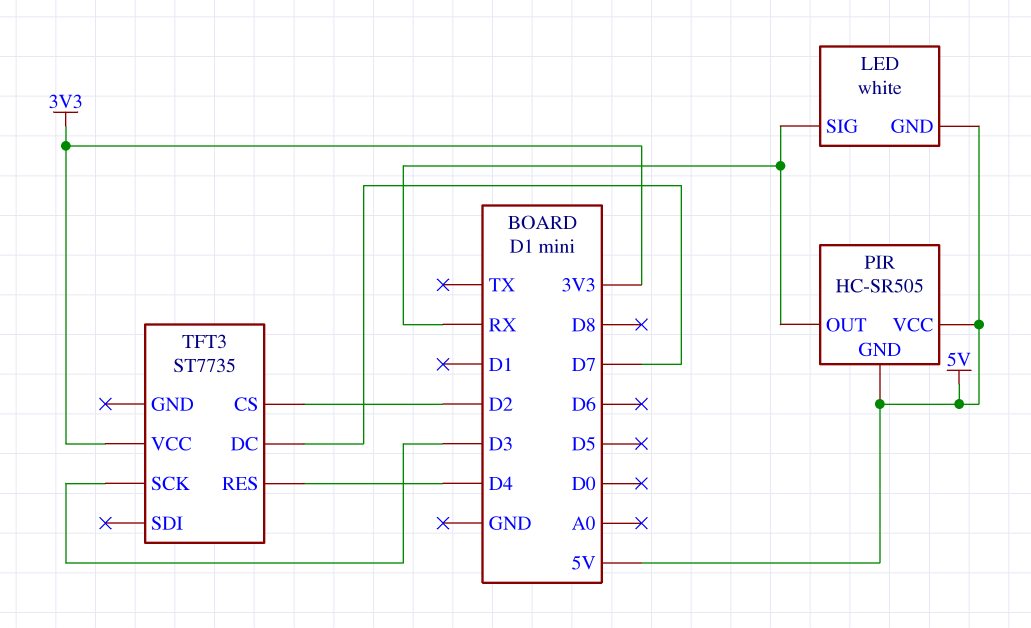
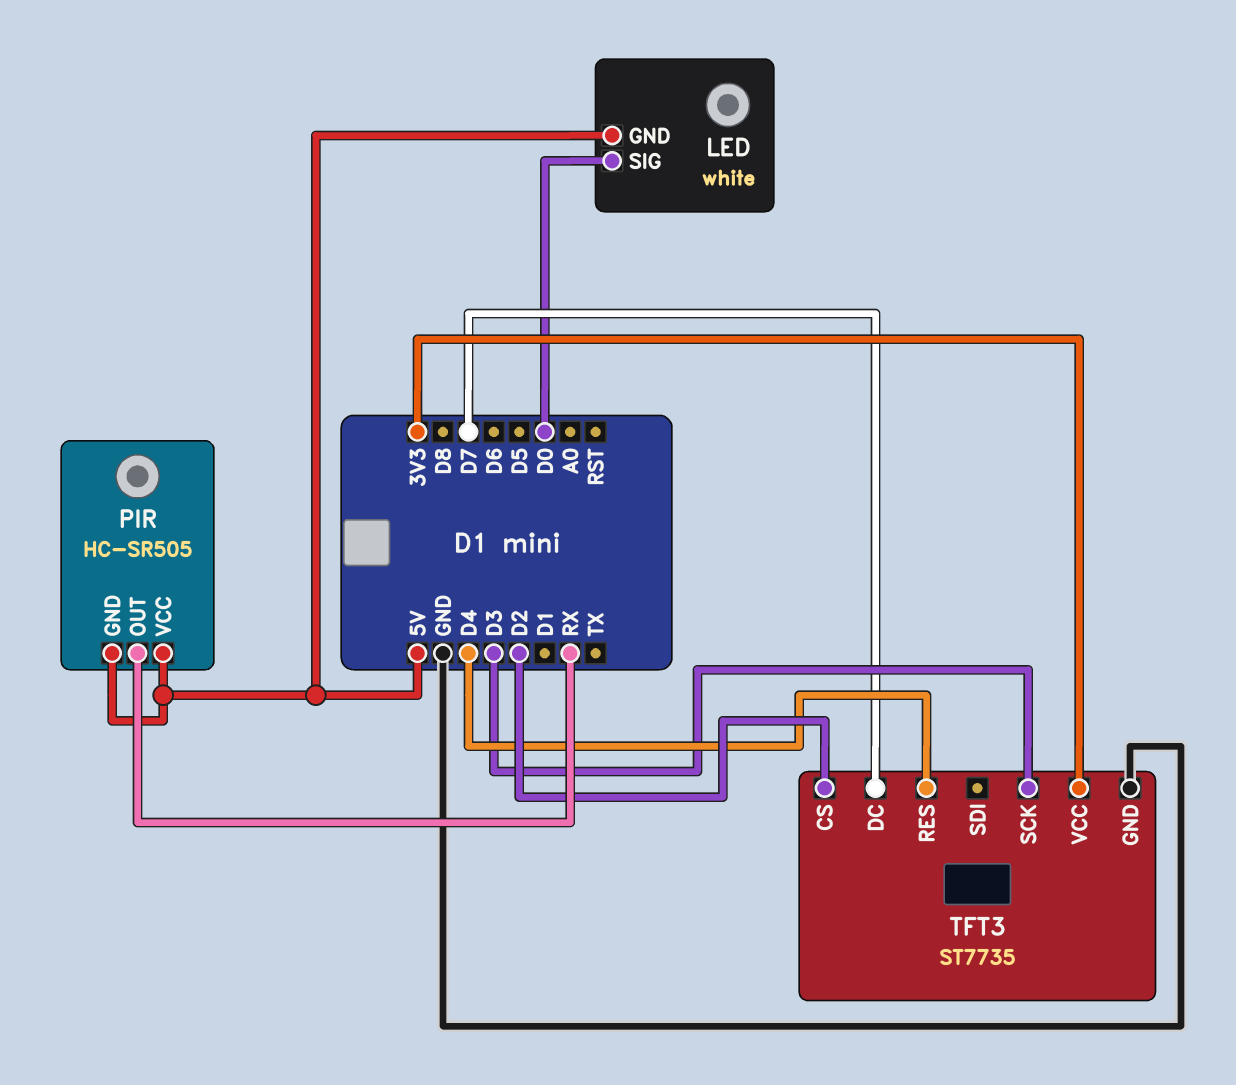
LED pin SIG: RX -> D0
TFT3 pin GND: none -> GND

